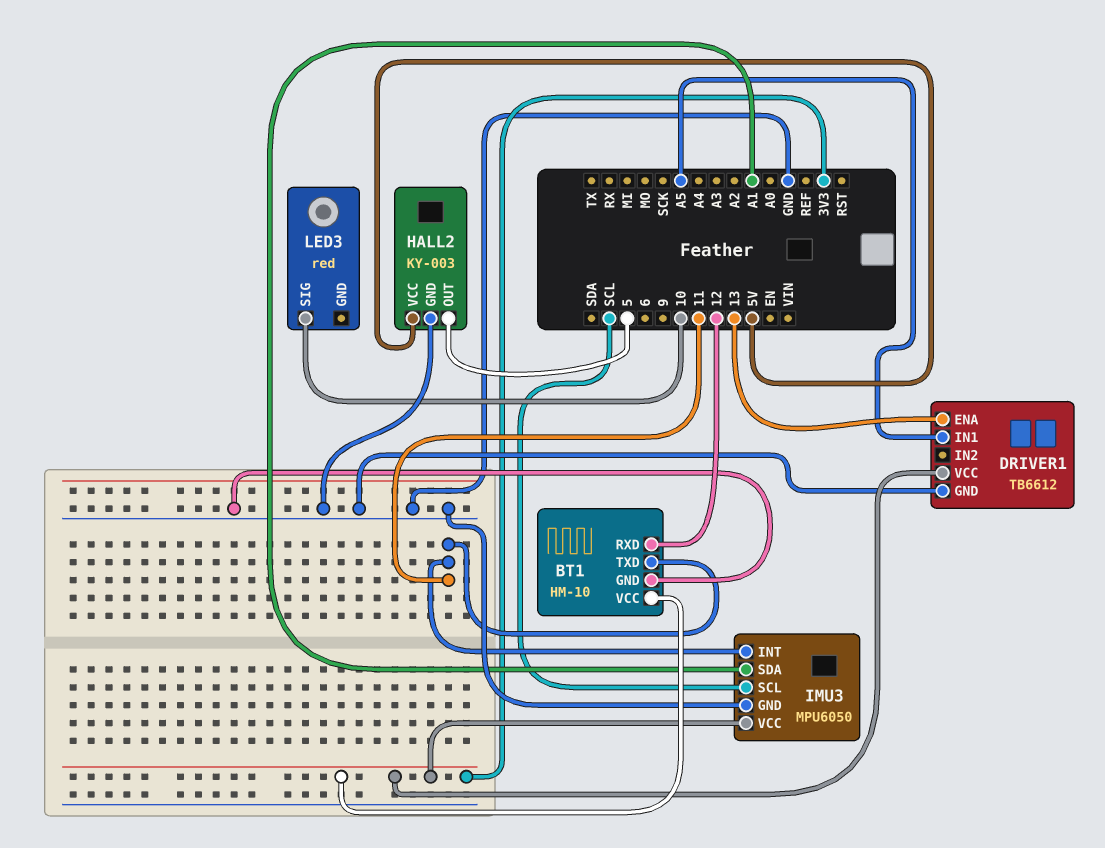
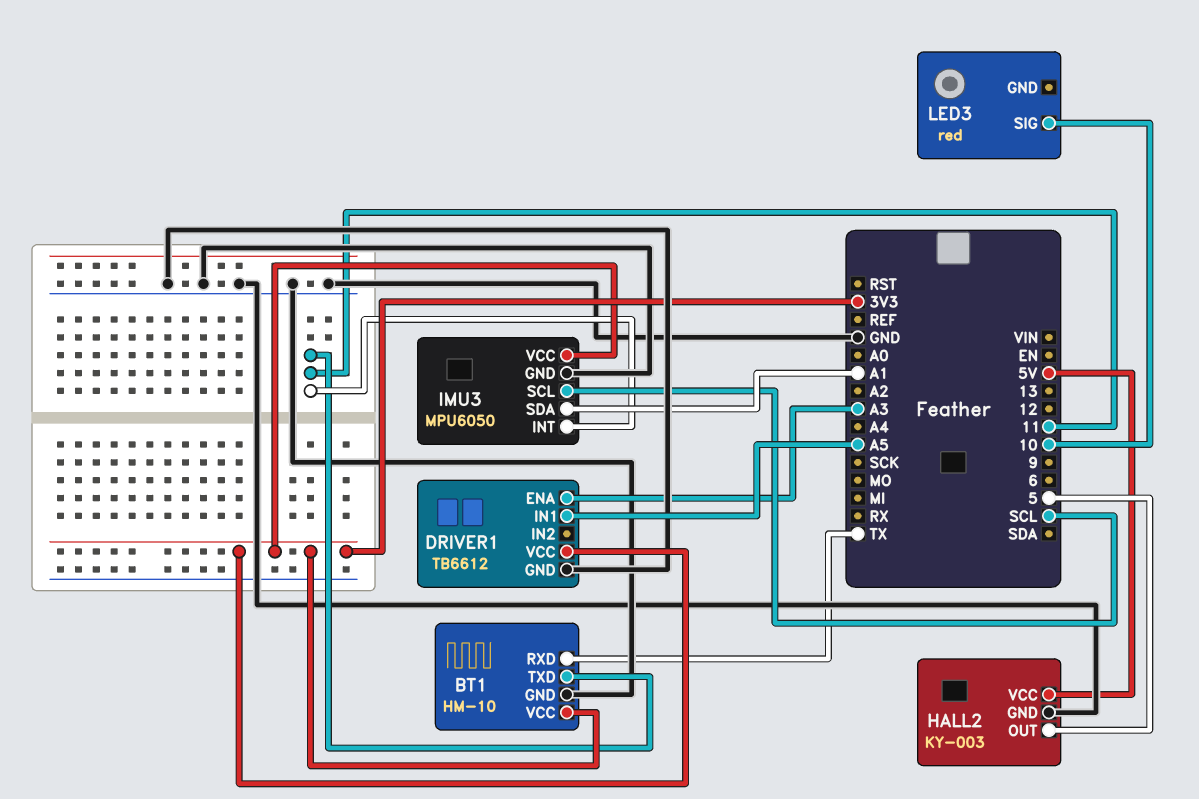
BT1 pin RXD: 12 -> TX
DRIVER1 pin ENA: 13 -> A3

